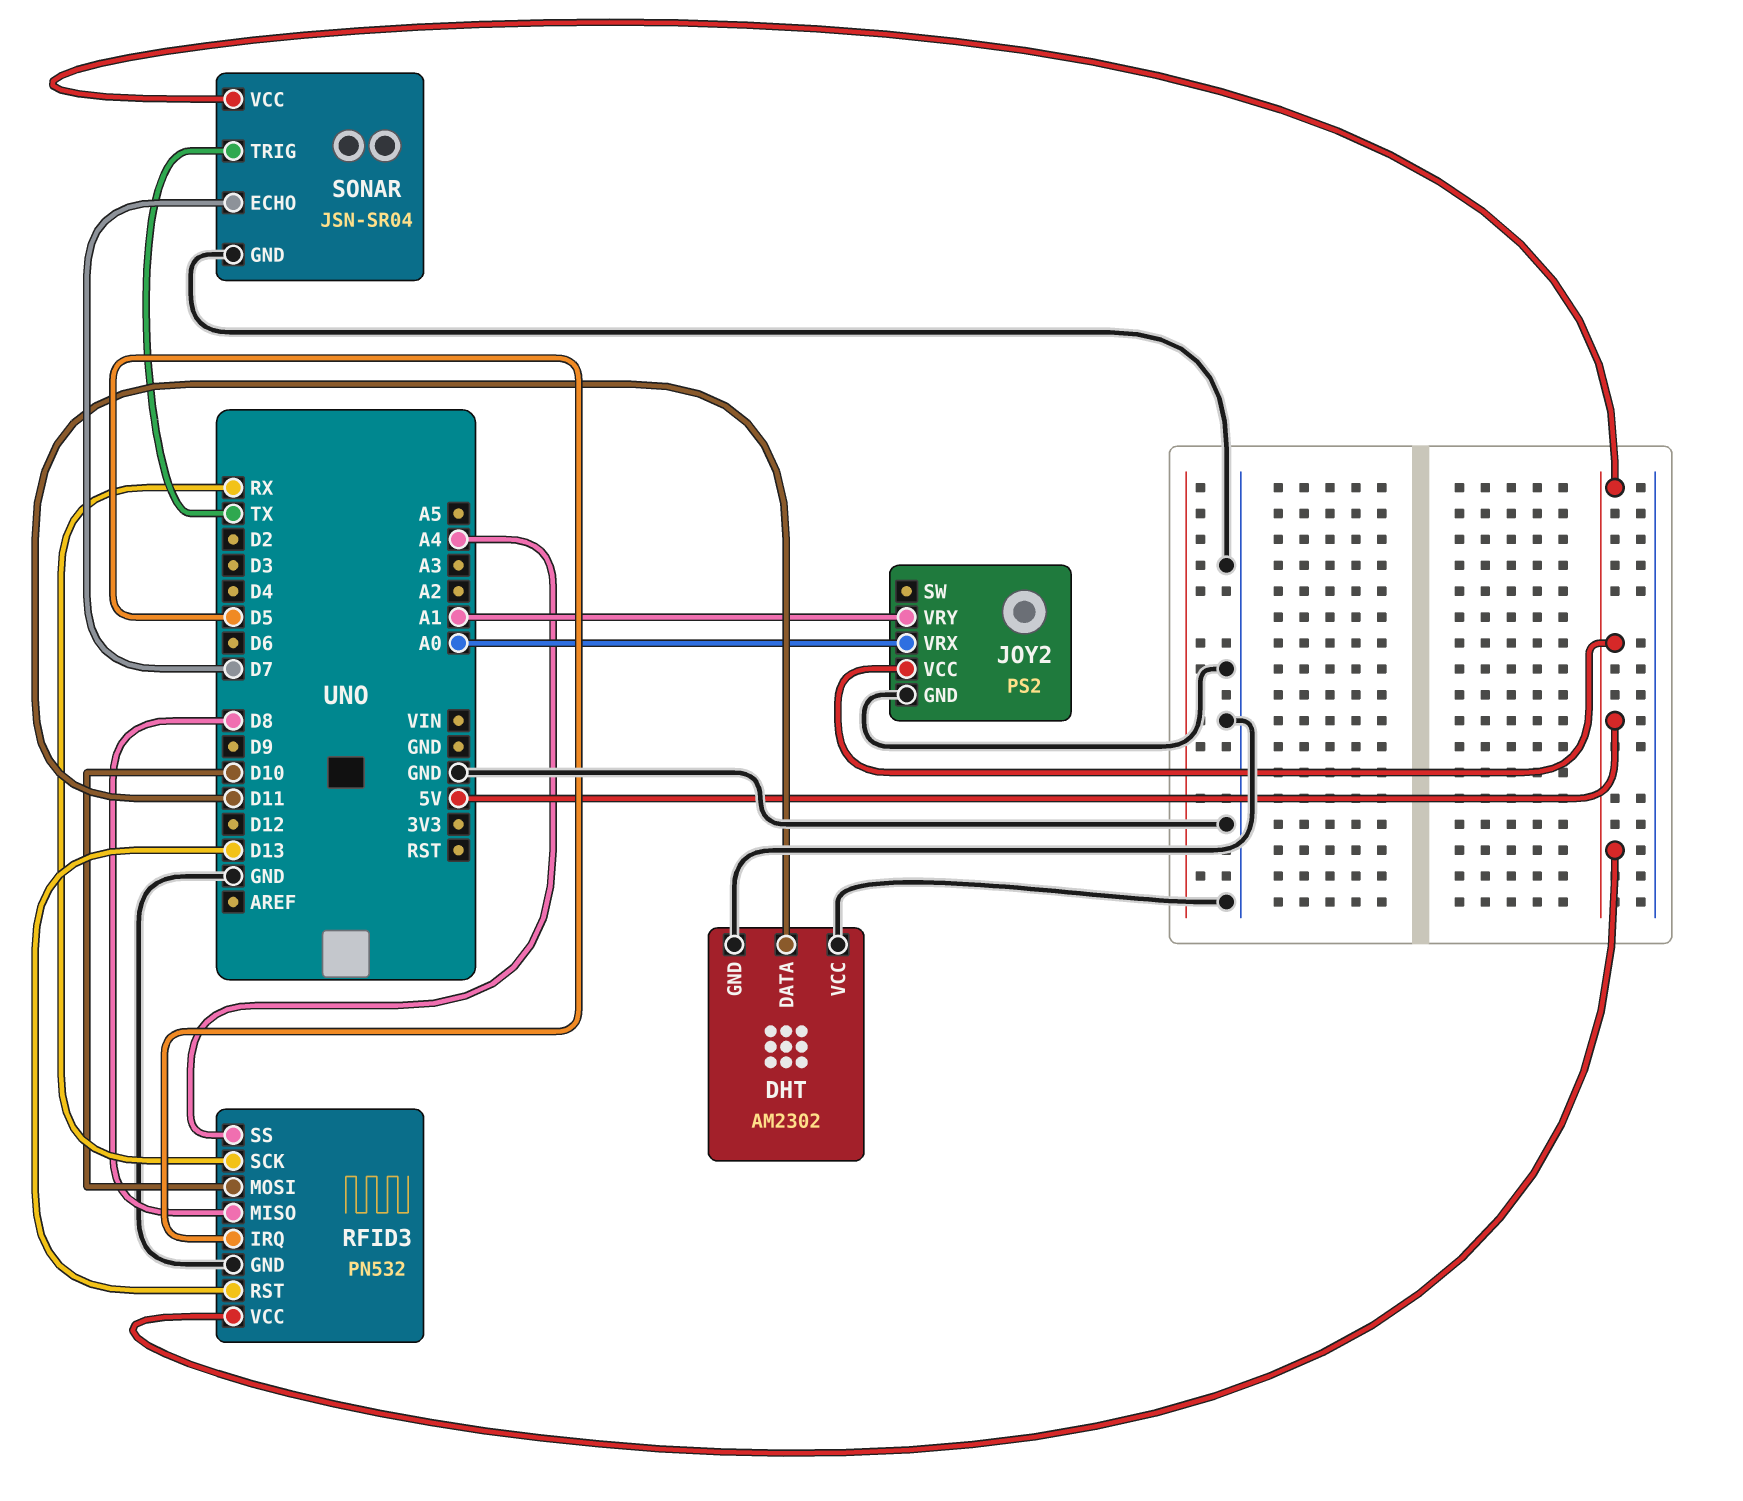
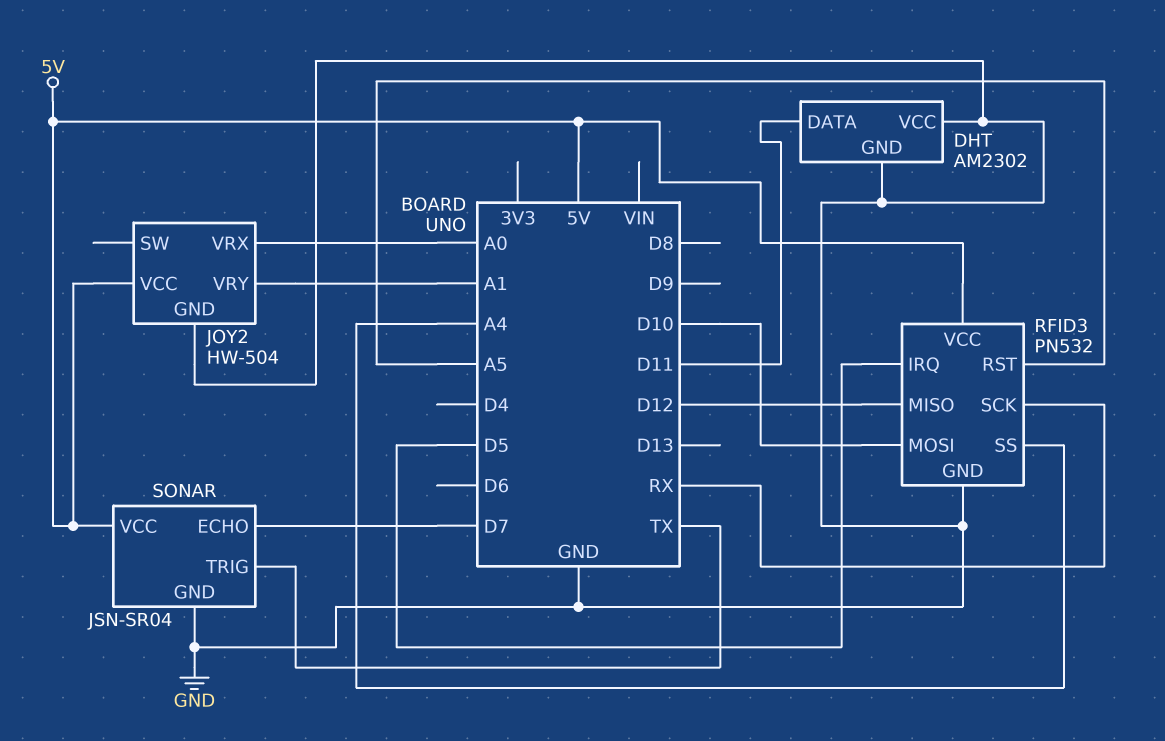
JOY2: PS2 -> HW-504
RFID3 pin MISO: D8 -> D12
RFID3 pin RST: D13 -> A5

